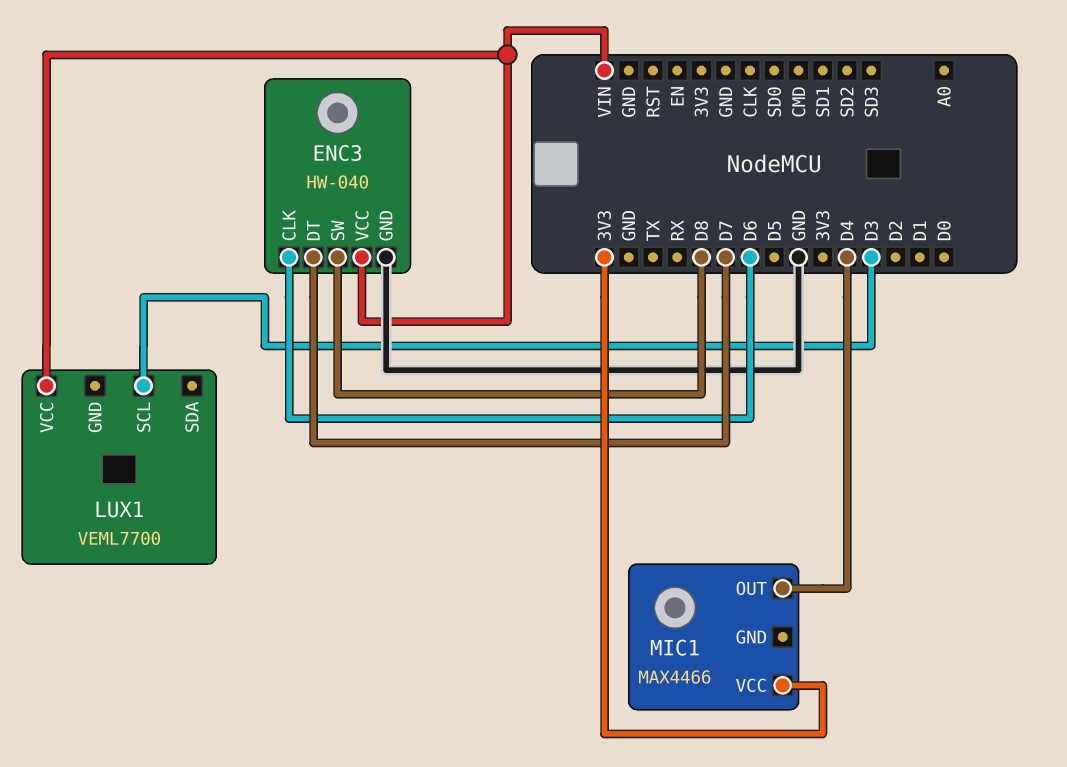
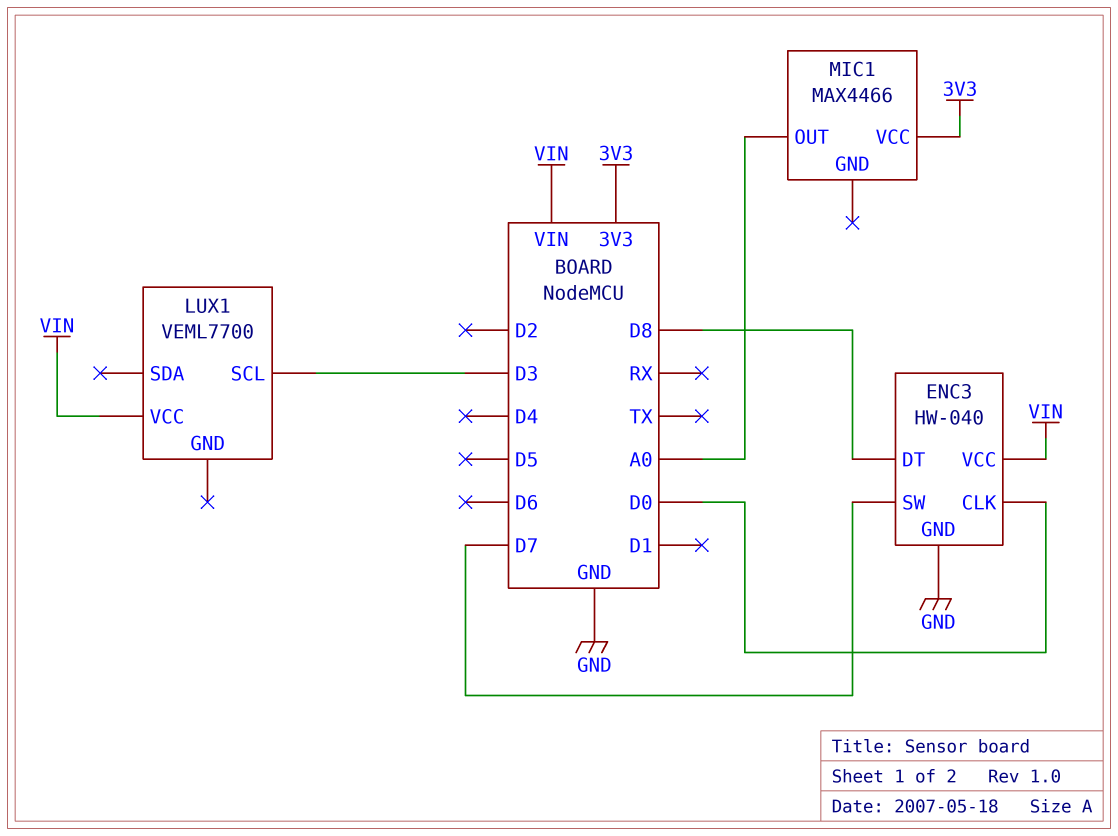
ENC3 pin CLK: D6 -> D0
ENC3 pin DT: D7 -> D8
ENC3 pin SW: D8 -> D7
MIC1 pin OUT: D4 -> A0

